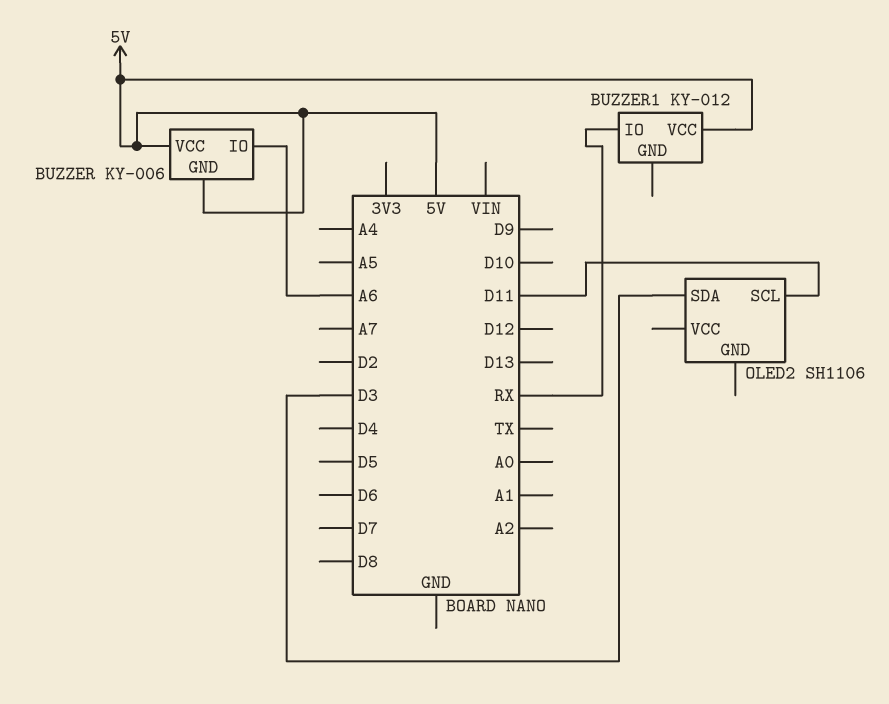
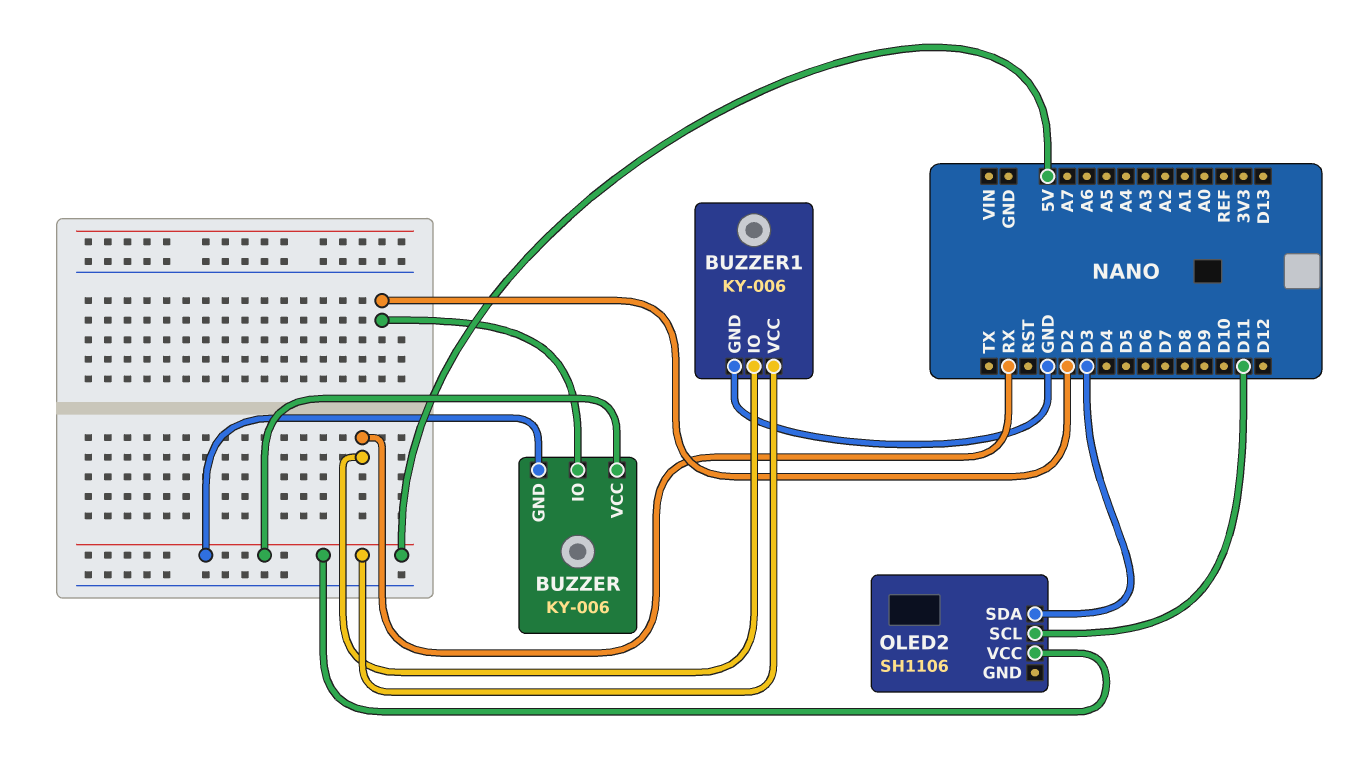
BUZZER pin IO: A6 -> D2
BUZZER1: KY-012 -> KY-006
BUZZER1 pin GND: none -> GND
OLED2 pin VCC: none -> 5V

